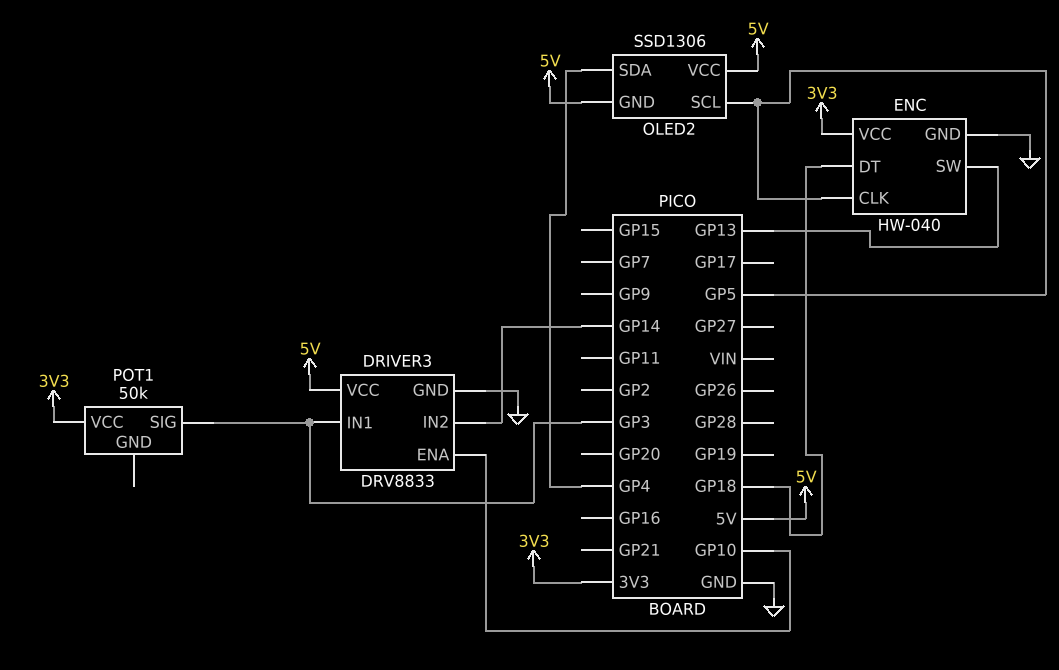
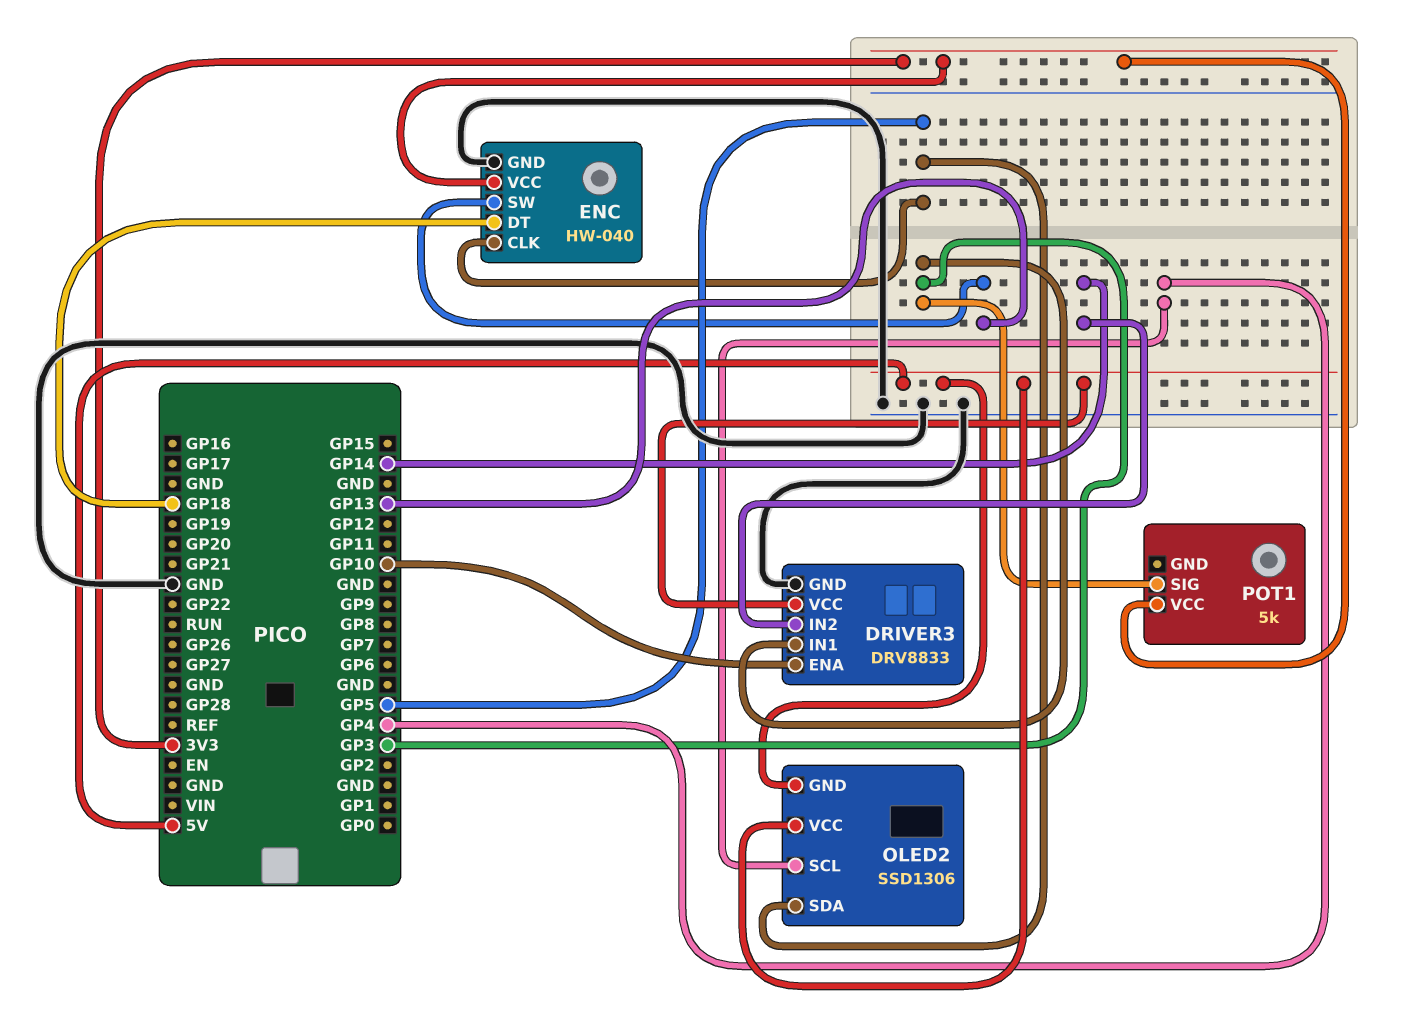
OLED2 pin SCL: GP5 -> GP4
OLED2 pin SDA: GP4 -> GP5
POT1: 50k -> 5k

